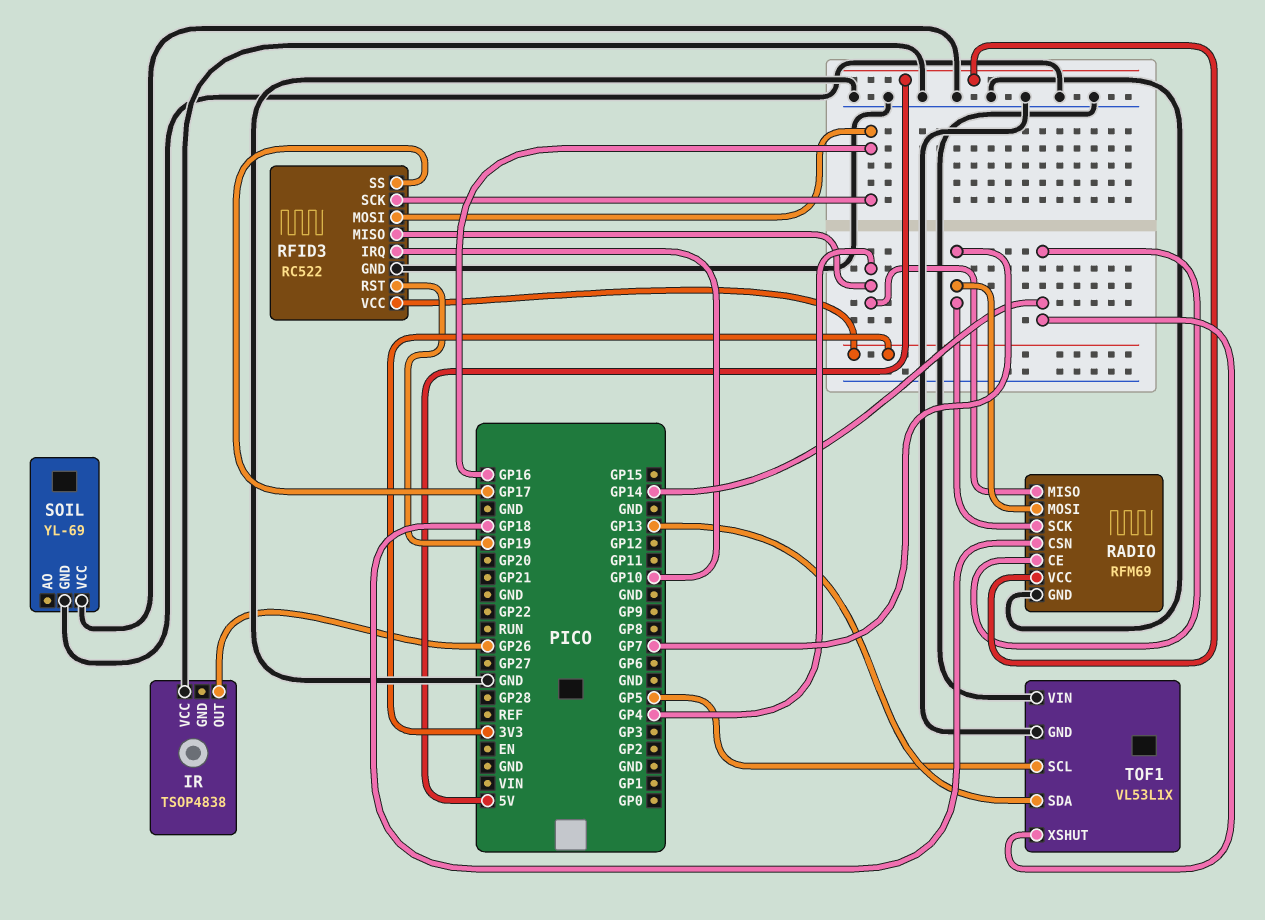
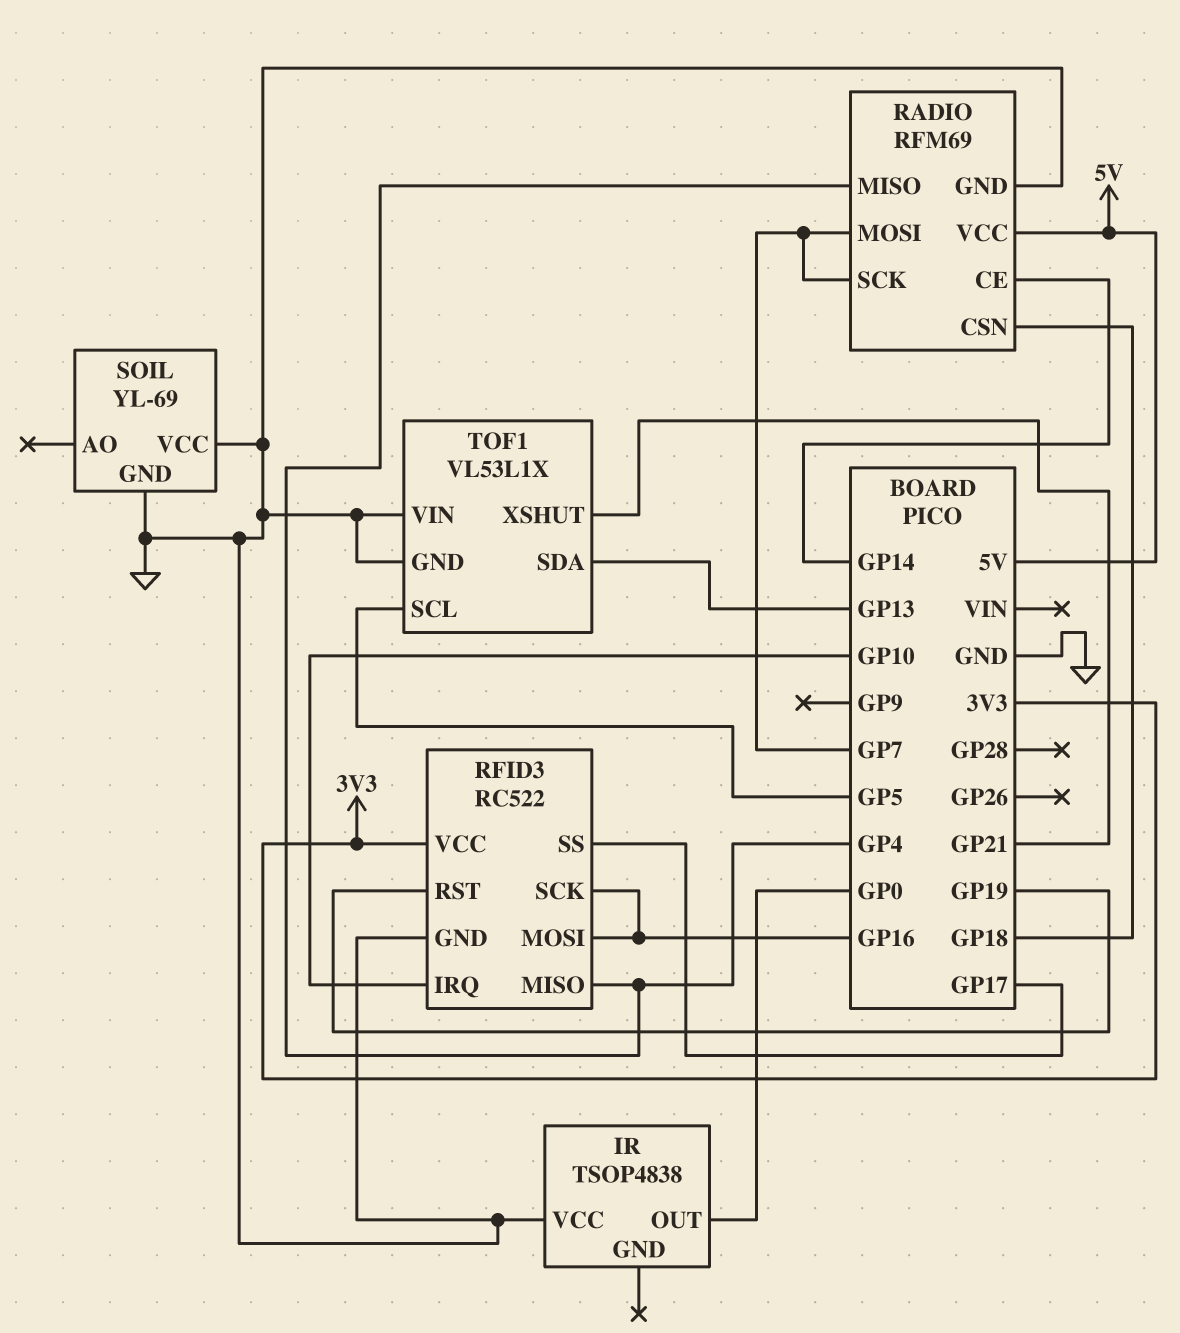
IR pin OUT: GP26 -> GP0
TOF1 pin XSHUT: GP14 -> GP21

